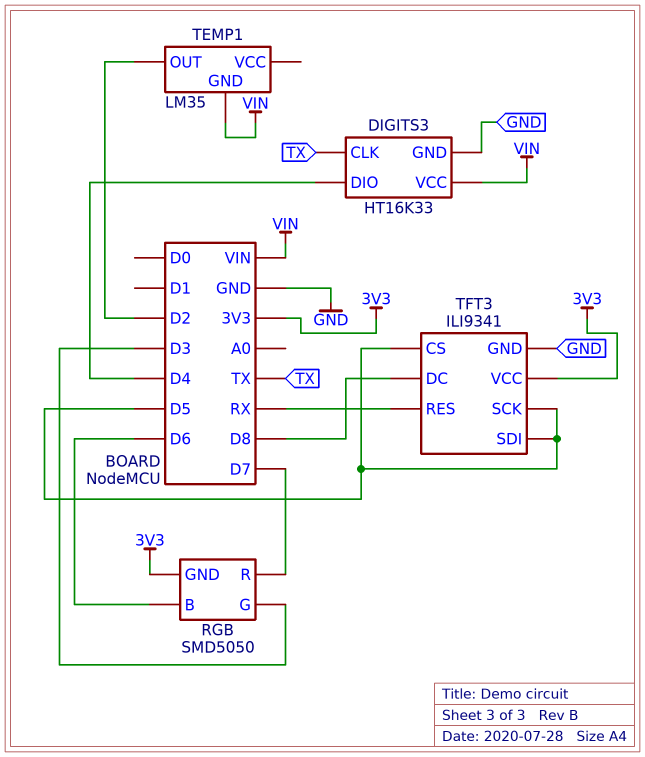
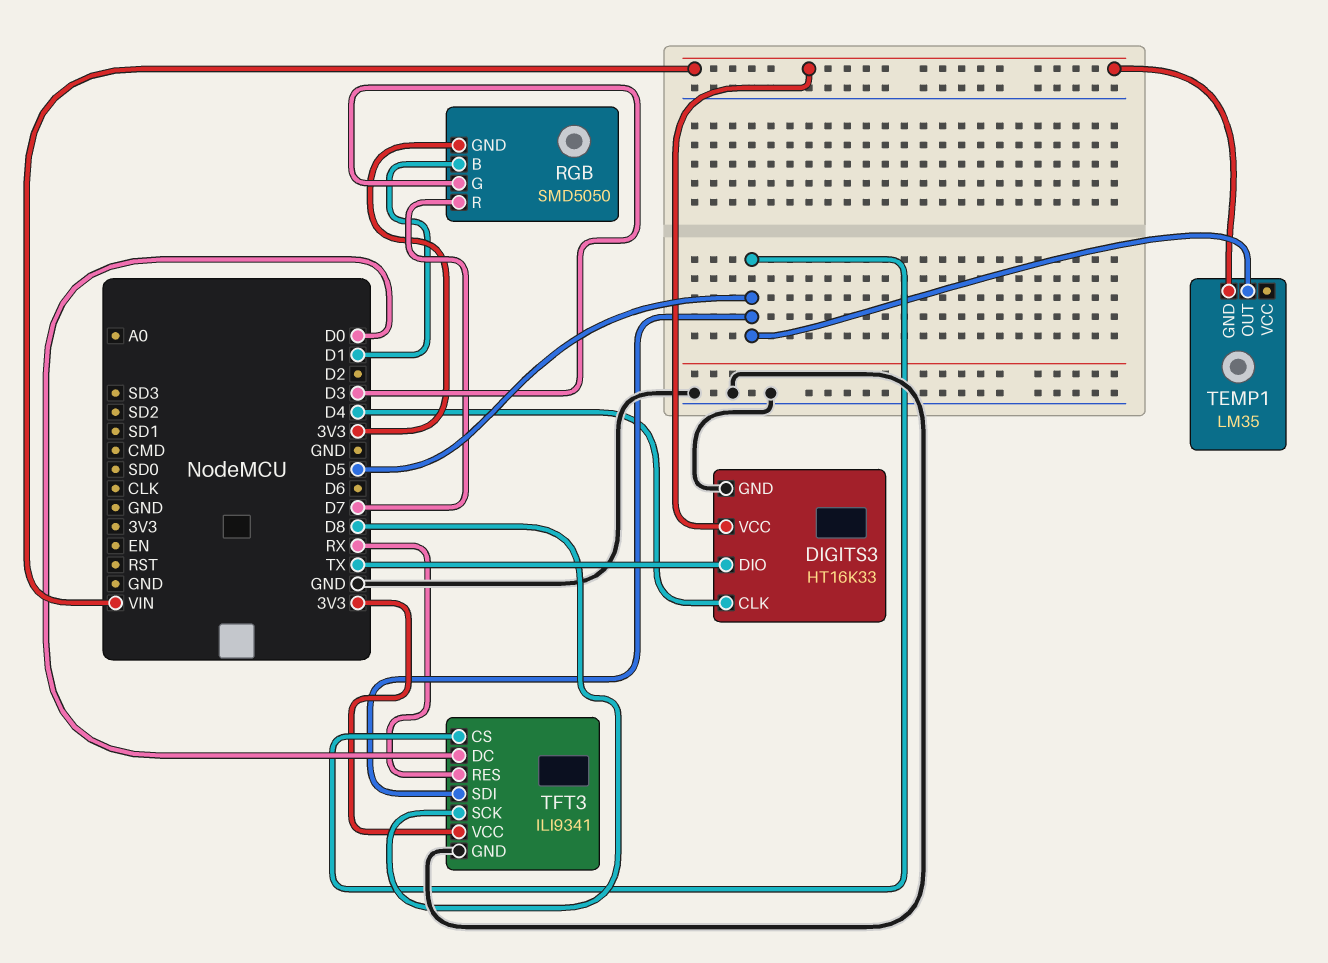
DIGITS3 pin CLK: TX -> D4
DIGITS3 pin DIO: D4 -> TX
RGB pin B: D6 -> D1
TEMP1 pin OUT: D2 -> D5
TFT3 pin DC: D8 -> D0
TFT3 pin SCK: D5 -> D8

